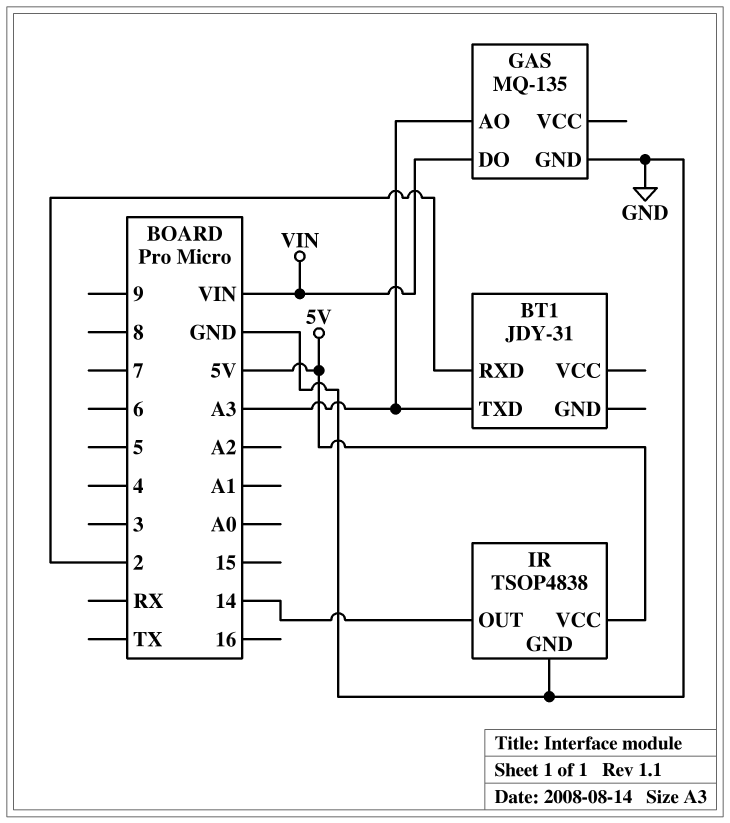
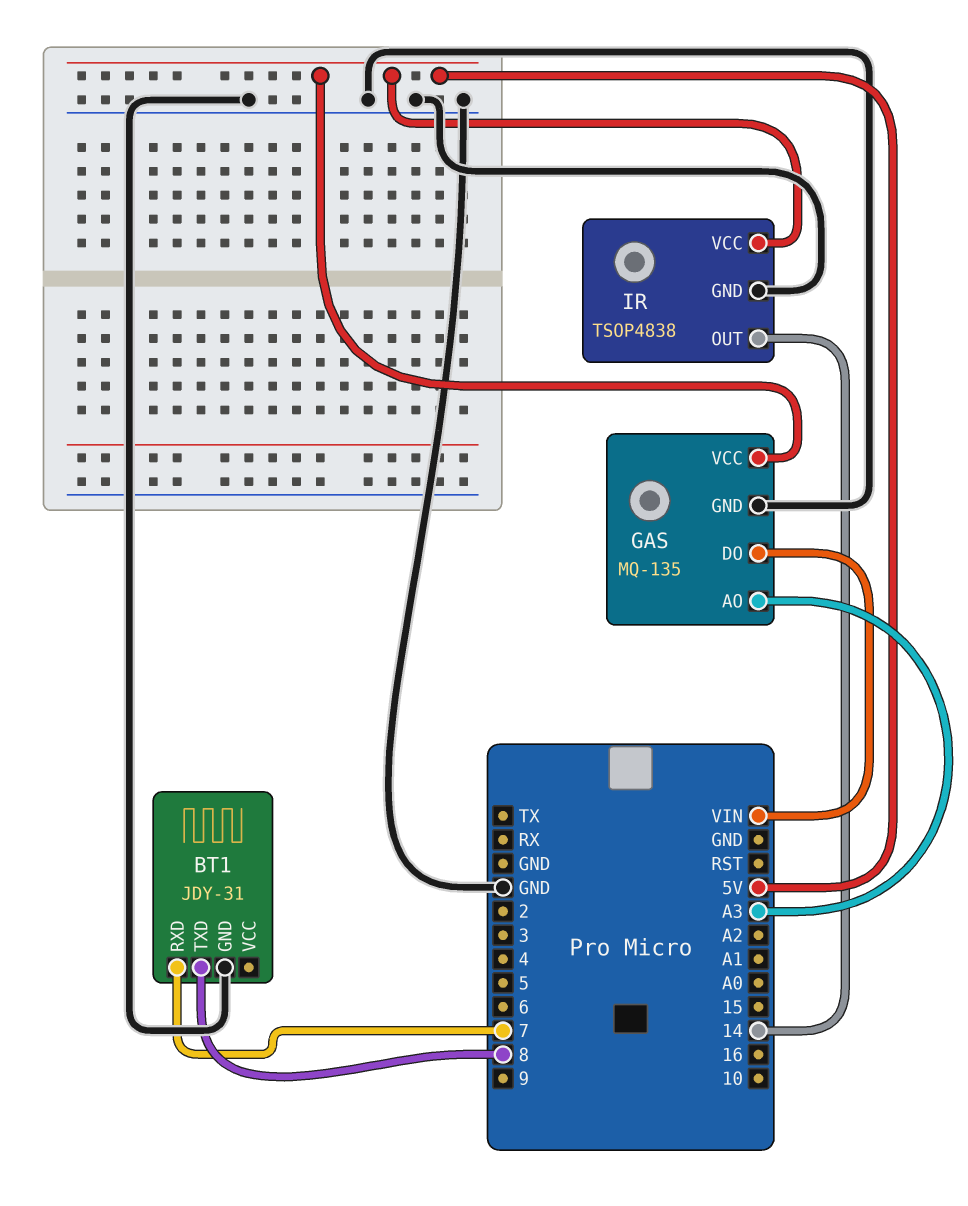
BT1 pin GND: none -> GND
BT1 pin RXD: 2 -> 7
BT1 pin TXD: A3 -> 8
GAS pin VCC: none -> 5V

